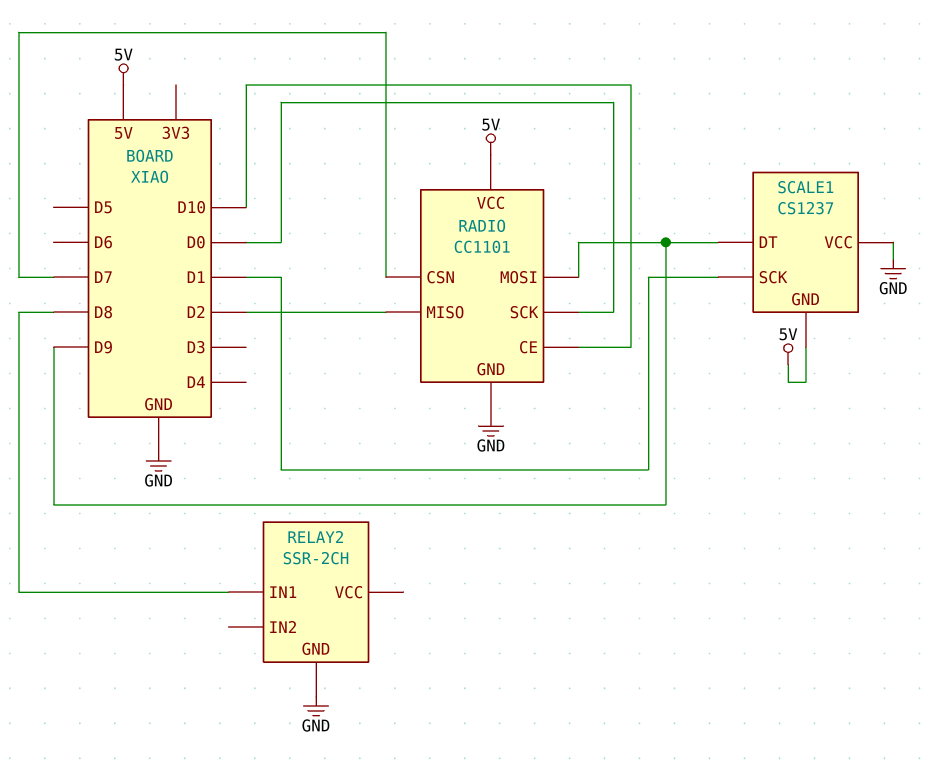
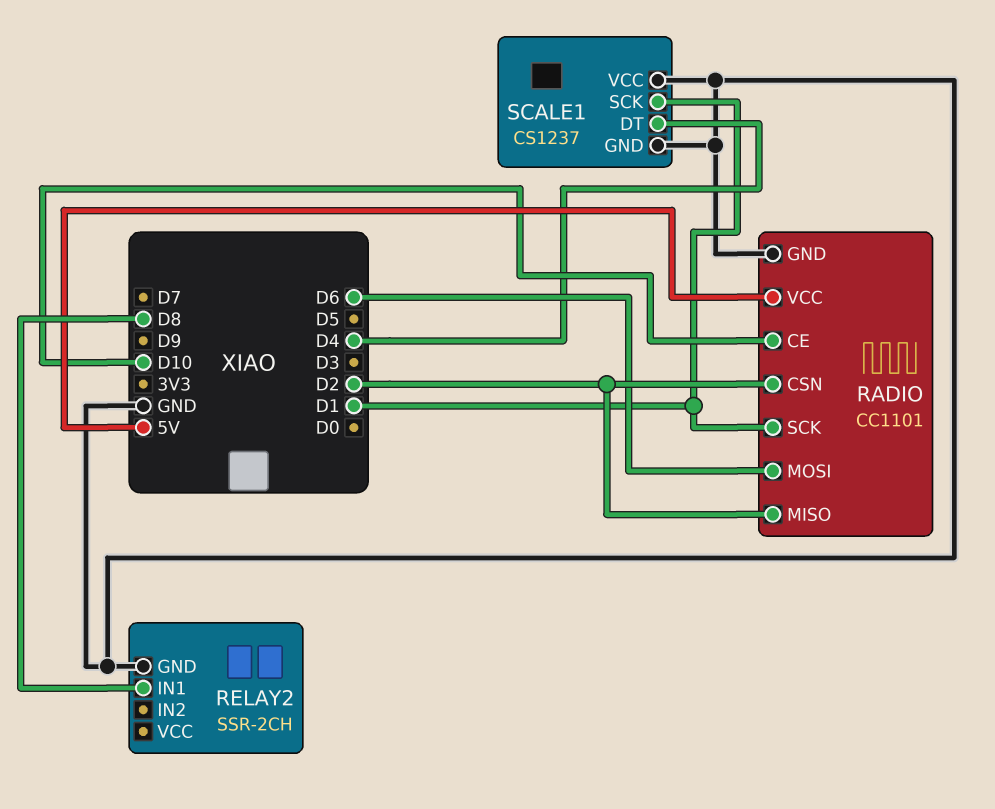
RADIO pin CSN: D7 -> D2
RADIO pin MOSI: D9 -> D6
RADIO pin SCK: D0 -> D1
SCALE1 pin DT: D9 -> D4
SCALE1 pin GND: 5V -> GND

